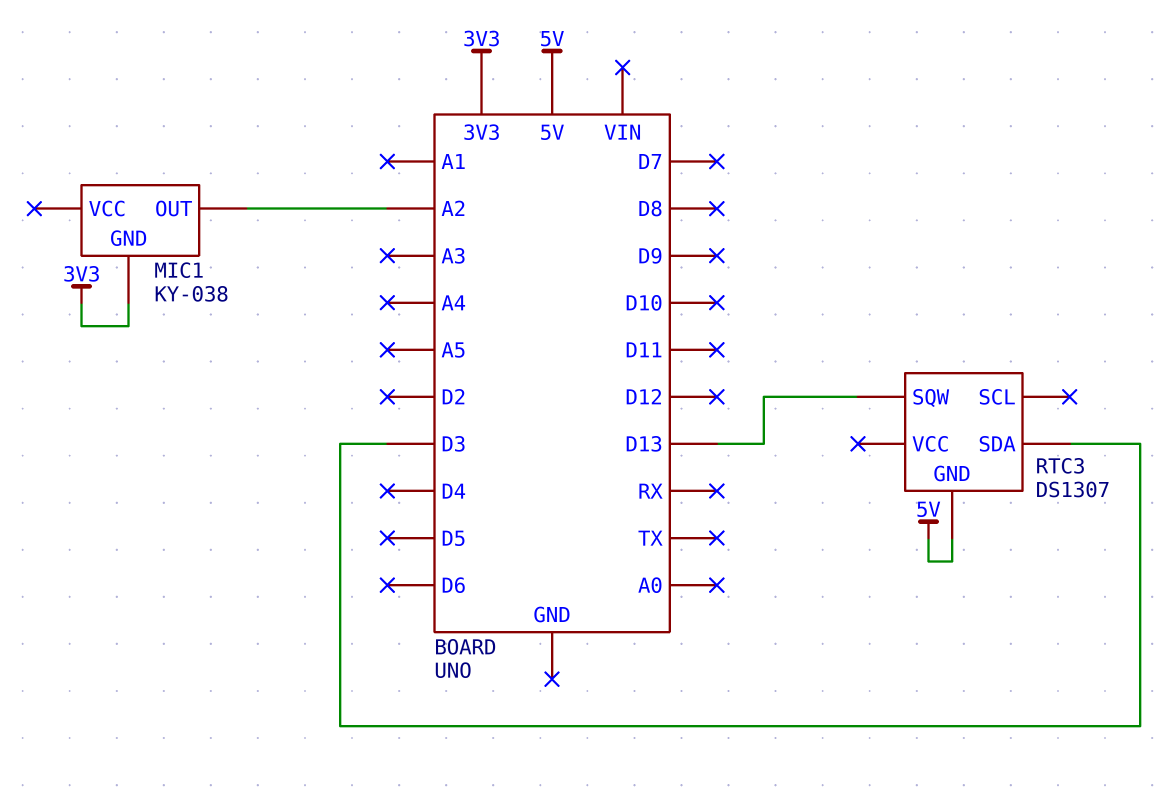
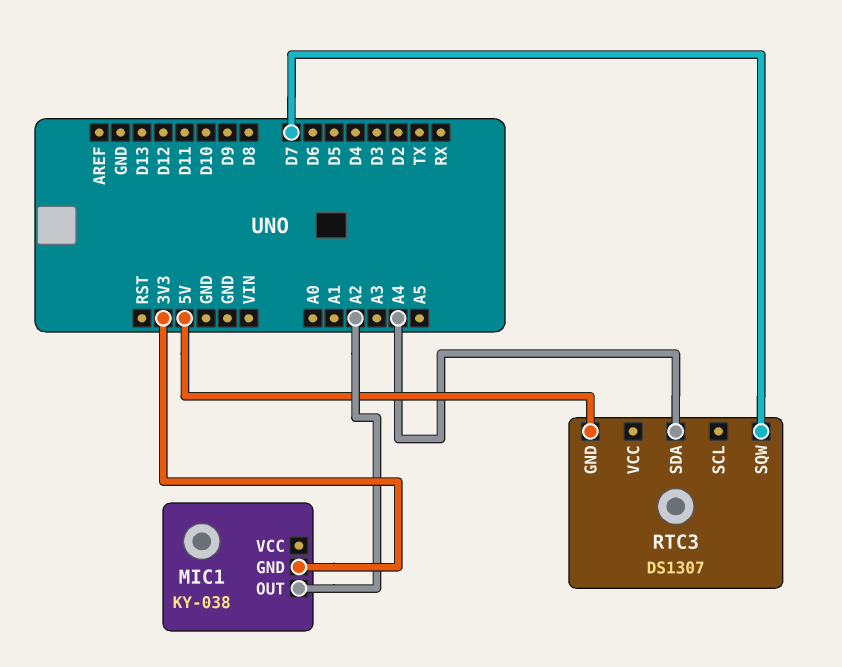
RTC3 pin SDA: D3 -> A4
RTC3 pin SQW: D13 -> D7

